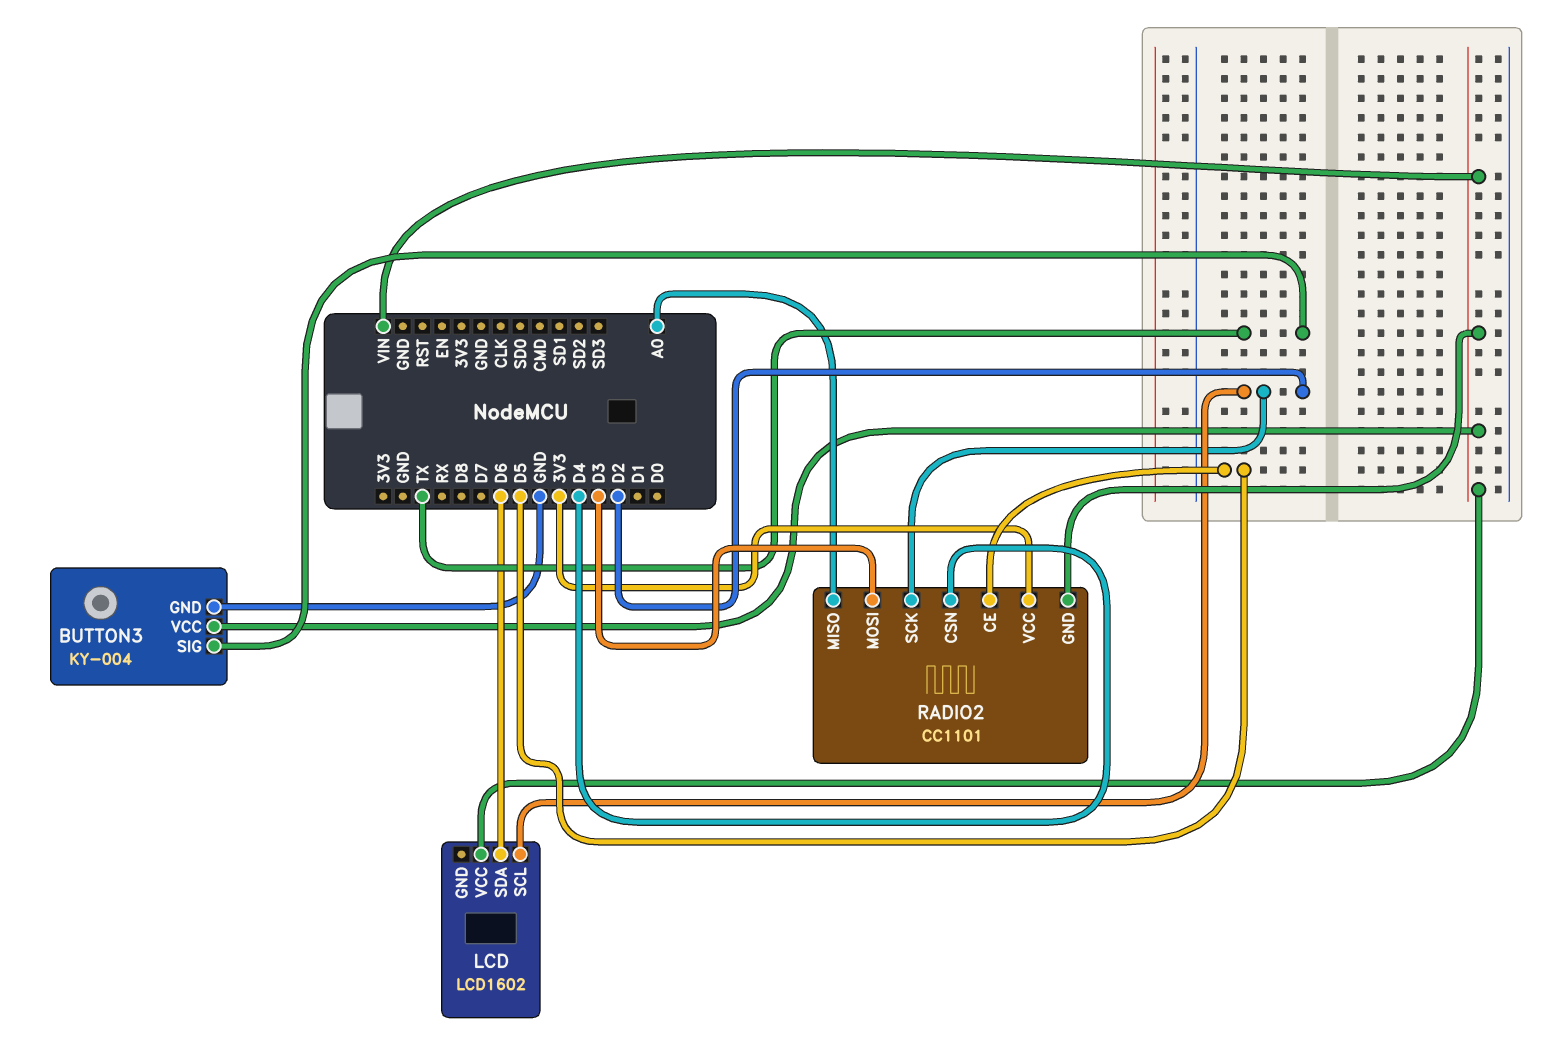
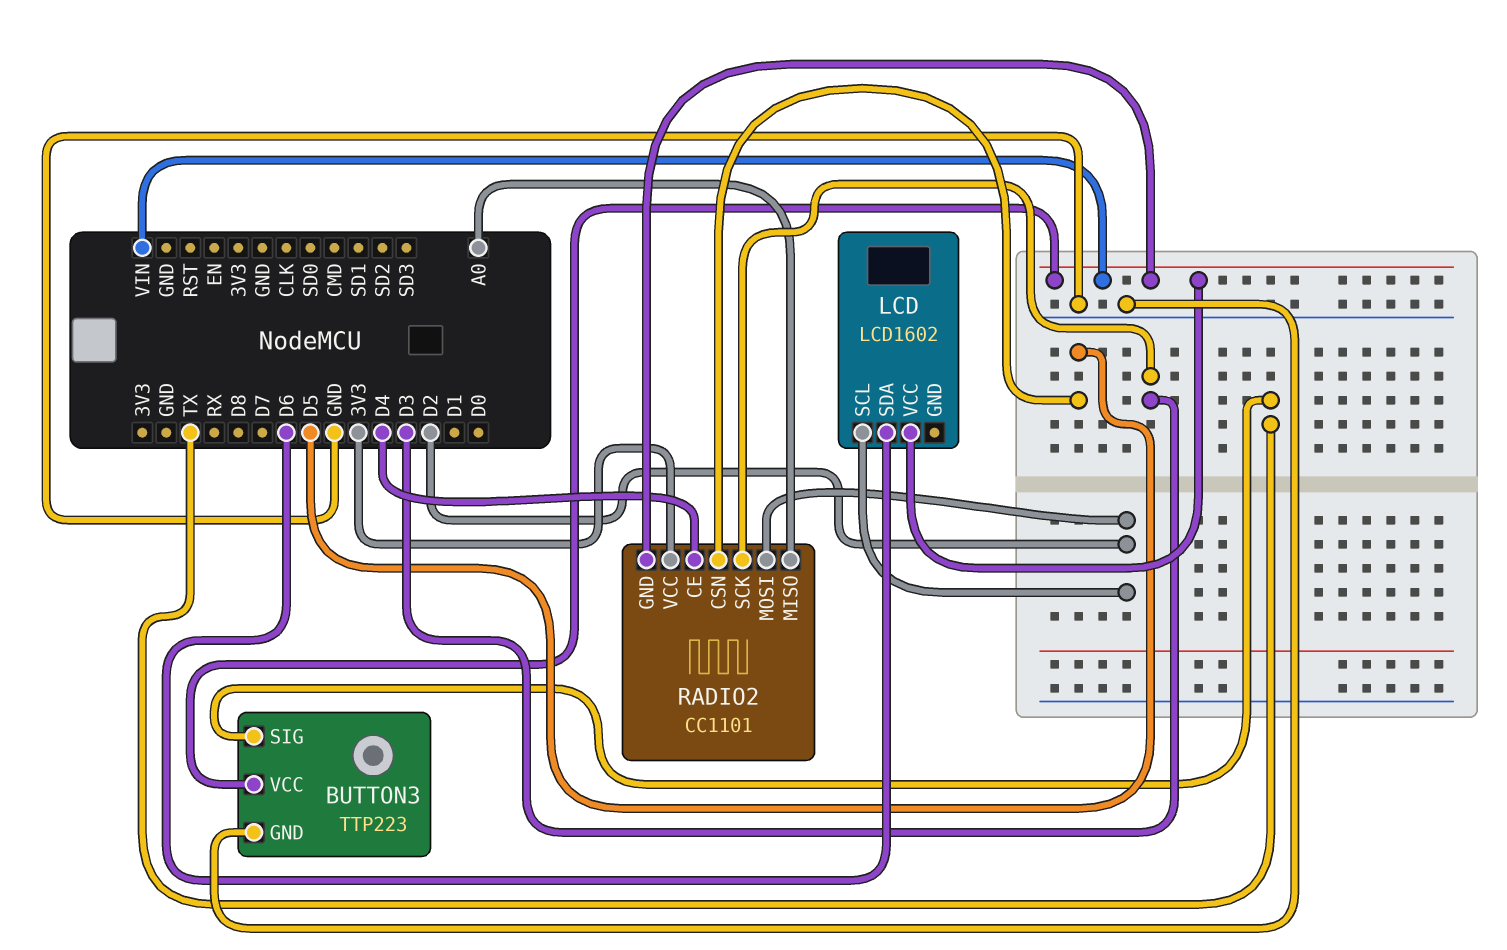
BUTTON3: KY-004 -> TTP223
RADIO2 pin CE: D5 -> D4
RADIO2 pin CSN: D4 -> D5
RADIO2 pin MOSI: D3 -> D2
RADIO2 pin SCK: D2 -> D3

